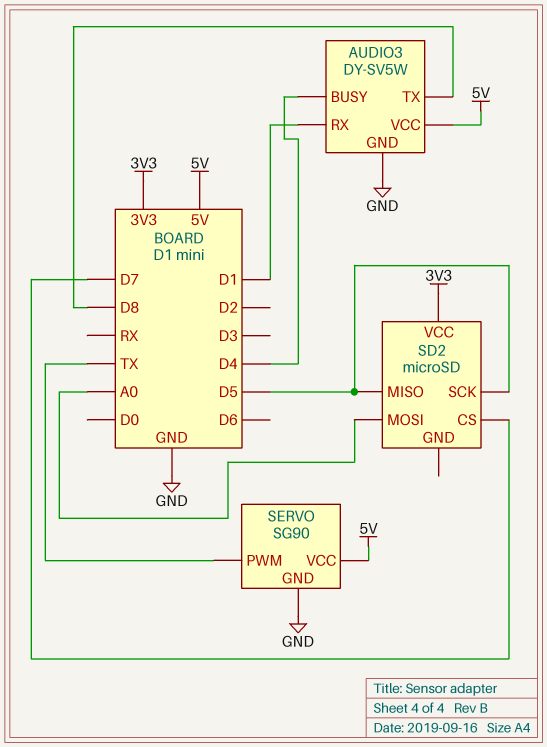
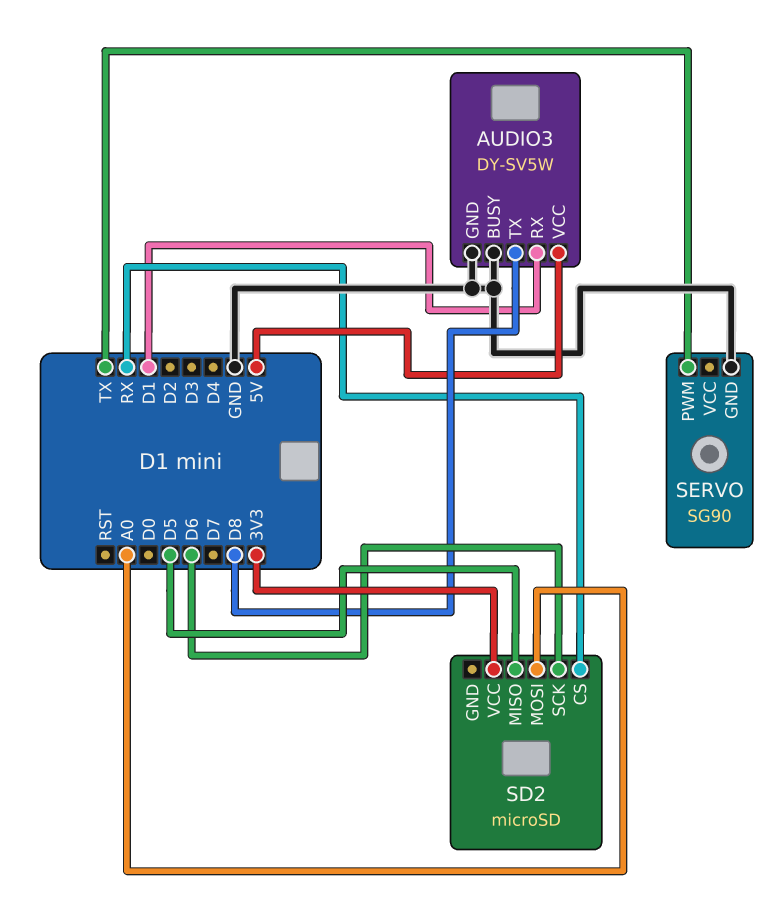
AUDIO3 pin BUSY: D4 -> GND
SD2 pin CS: D7 -> RX
SD2 pin SCK: D5 -> D6
SERVO pin VCC: 5V -> none

